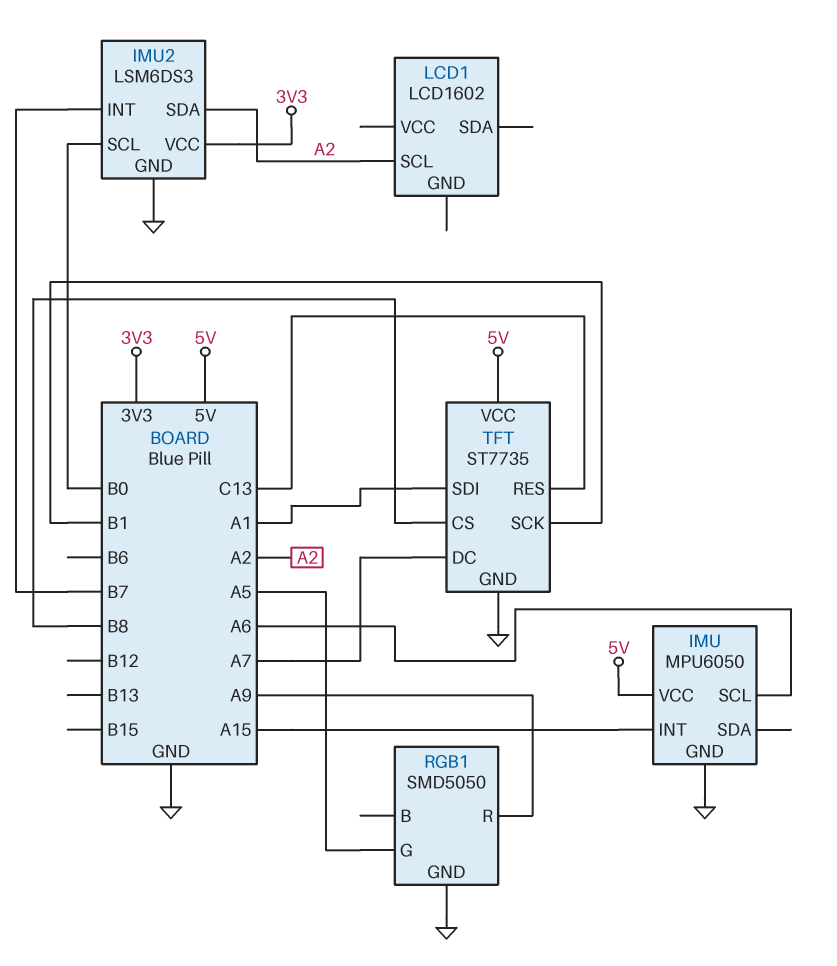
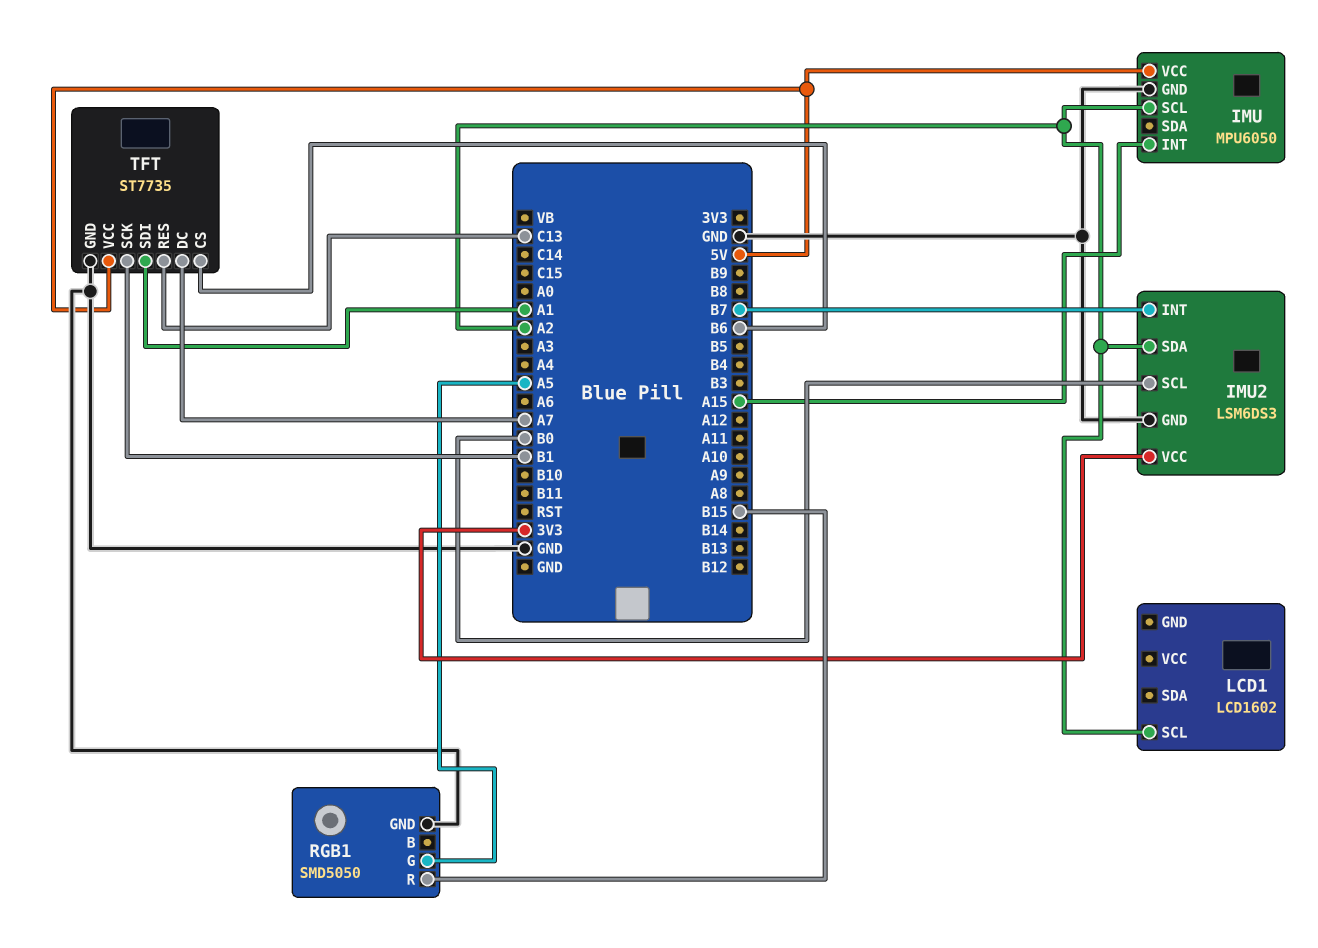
IMU pin SCL: A6 -> A2
RGB1 pin R: A9 -> B15
TFT pin CS: B8 -> B6

